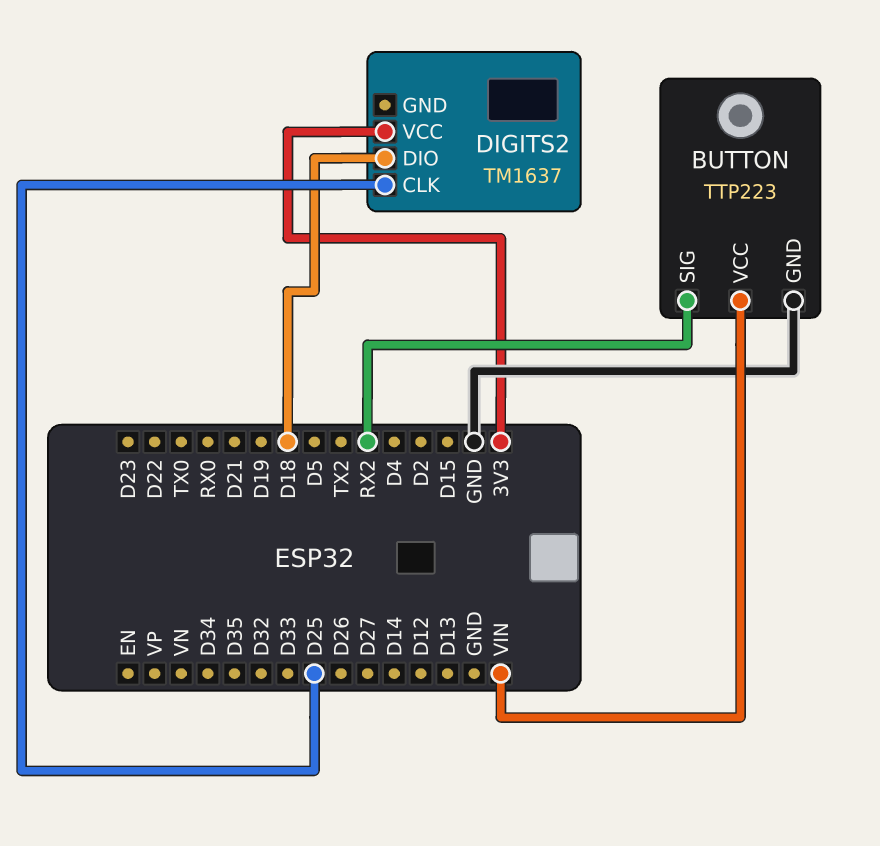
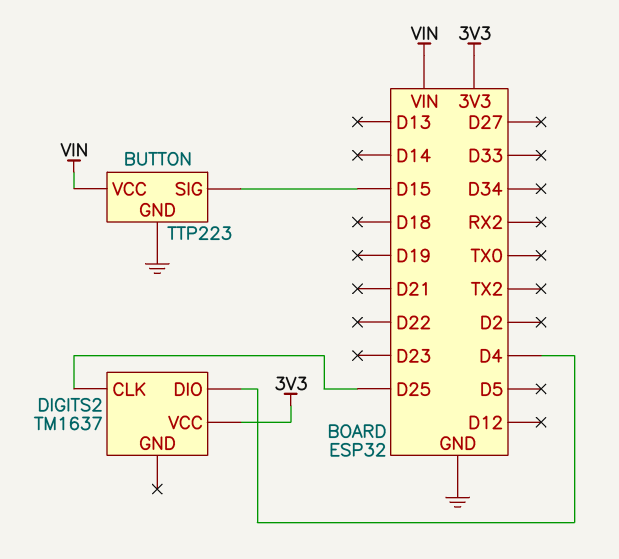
BUTTON pin SIG: RX2 -> D15
DIGITS2 pin DIO: D18 -> D4

